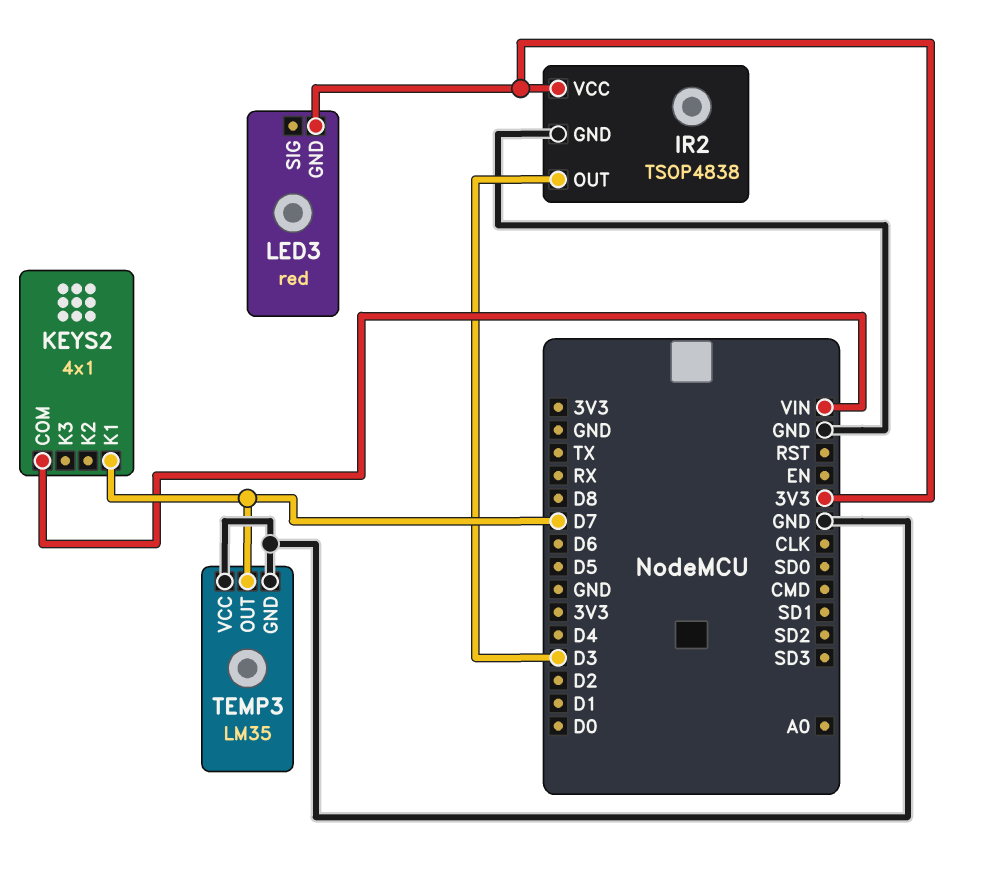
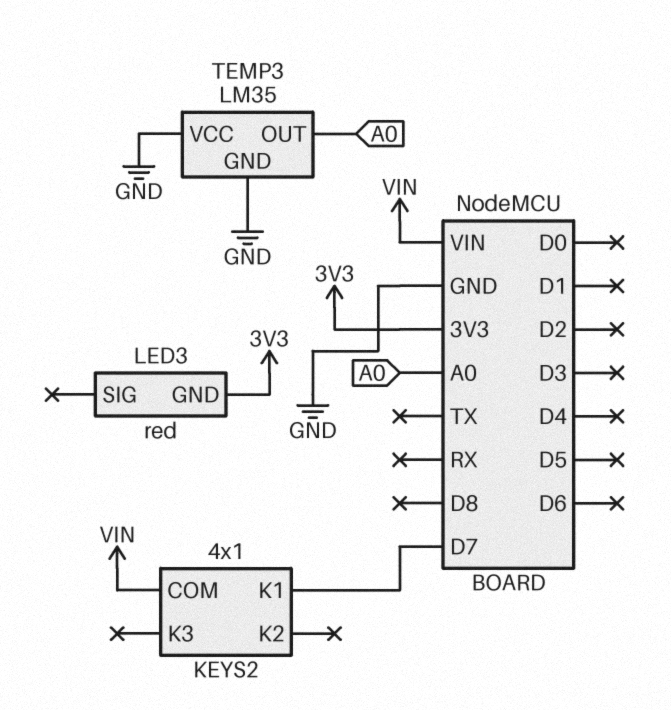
IR2: TSOP4838 -> none
IR2 pin GND: GND -> none
IR2 pin OUT: D3 -> none
IR2 pin VCC: 3V3 -> none
TEMP3 pin OUT: D7 -> A0

